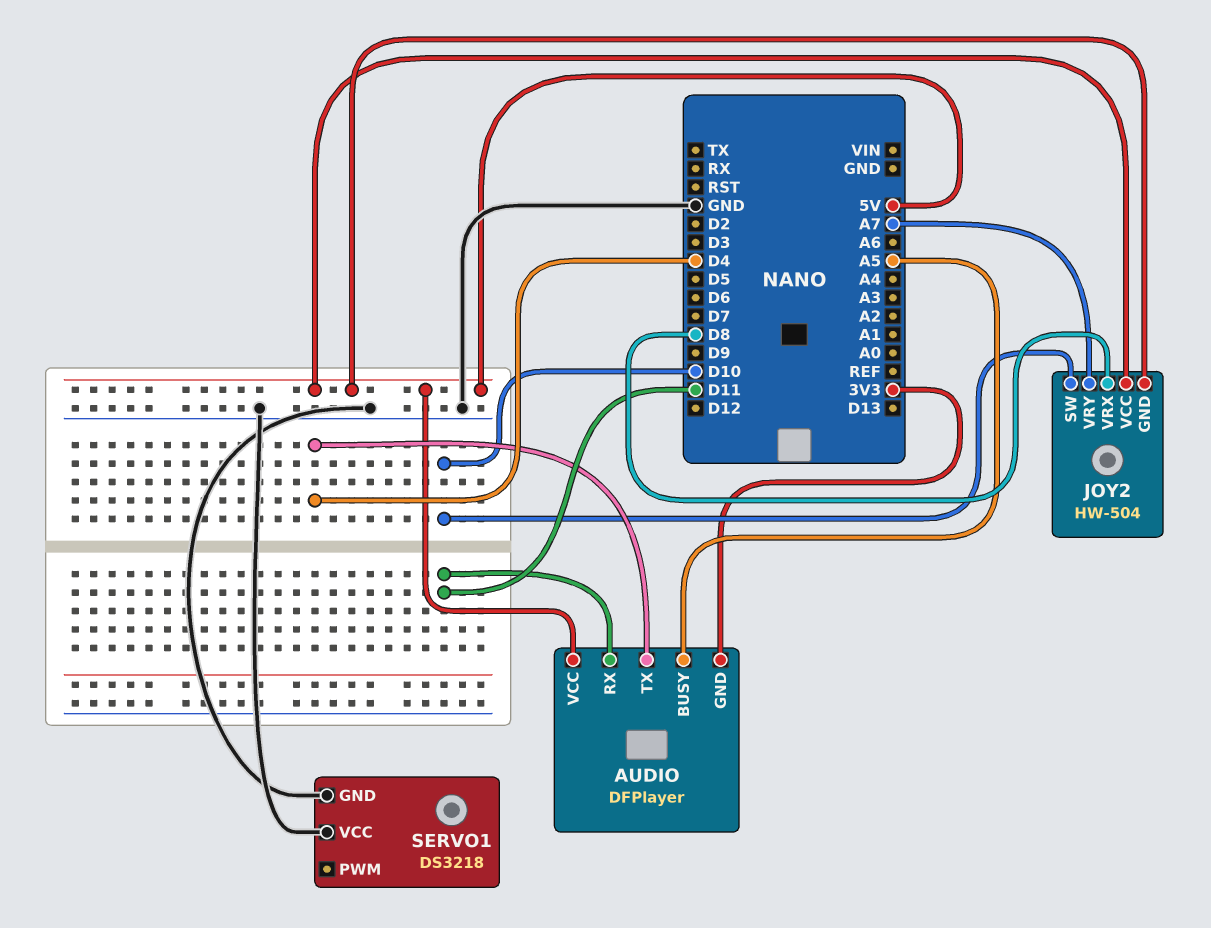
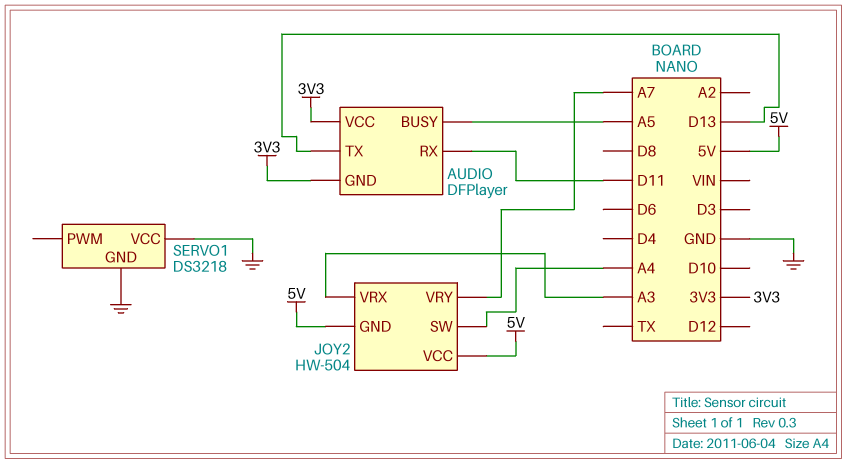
AUDIO pin TX: D4 -> D13
AUDIO pin VCC: 5V -> 3V3
JOY2 pin SW: D10 -> A4
JOY2 pin VRX: D8 -> A3

